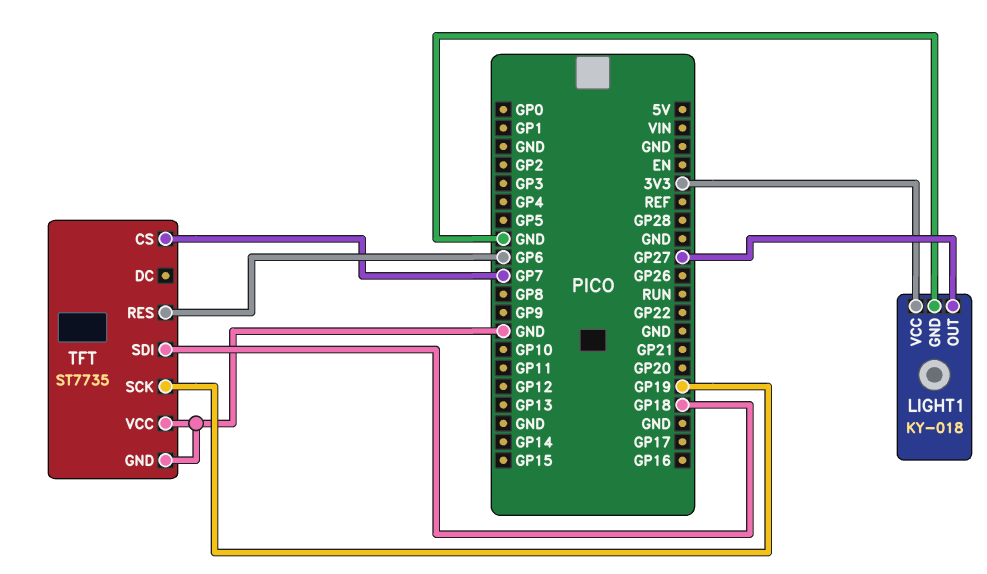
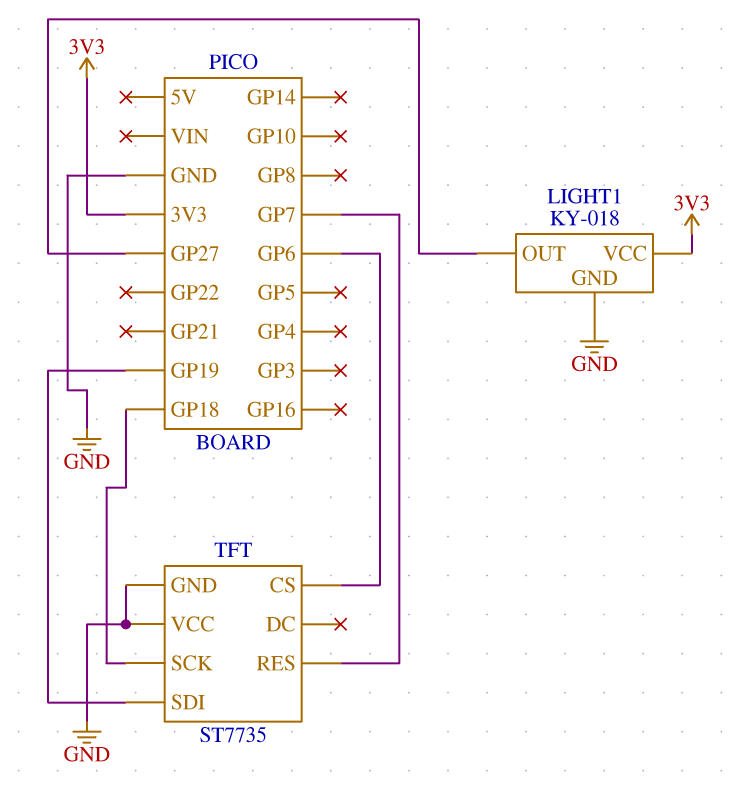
TFT pin CS: GP7 -> GP6
TFT pin RES: GP6 -> GP7
TFT pin SCK: GP19 -> GP18
TFT pin SDI: GP18 -> GP19

